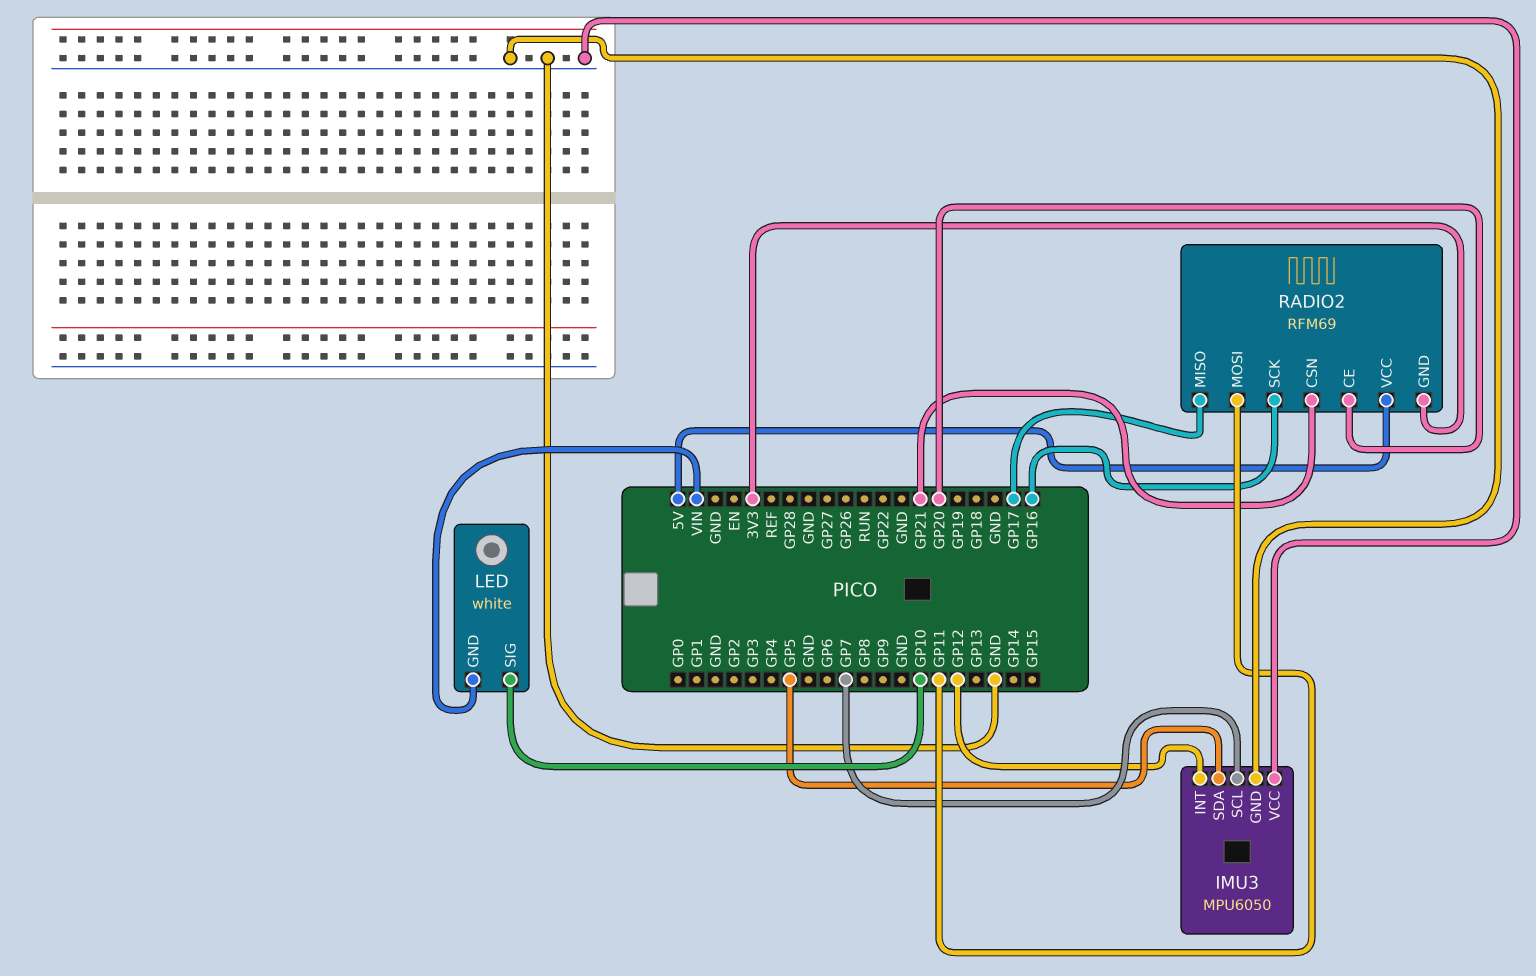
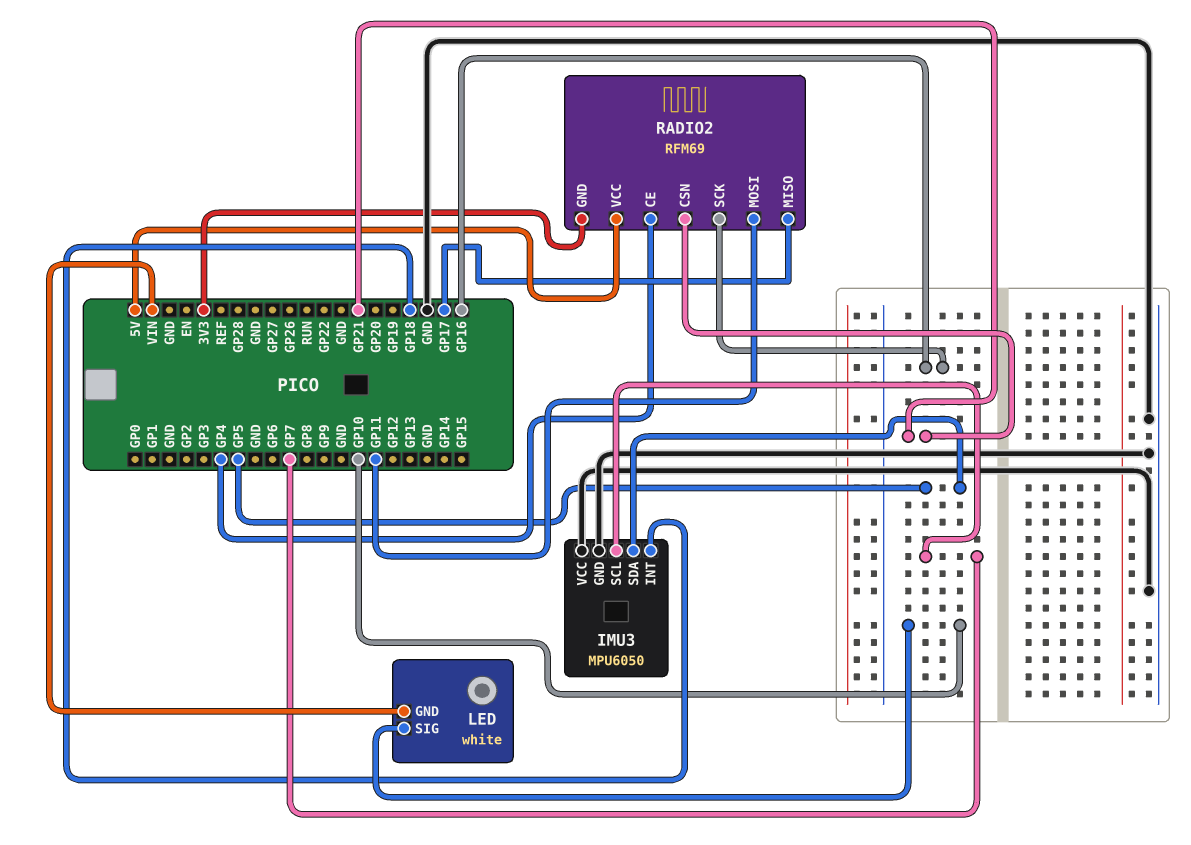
IMU3 pin INT: GP12 -> GP18
RADIO2 pin CE: GP20 -> GP4

